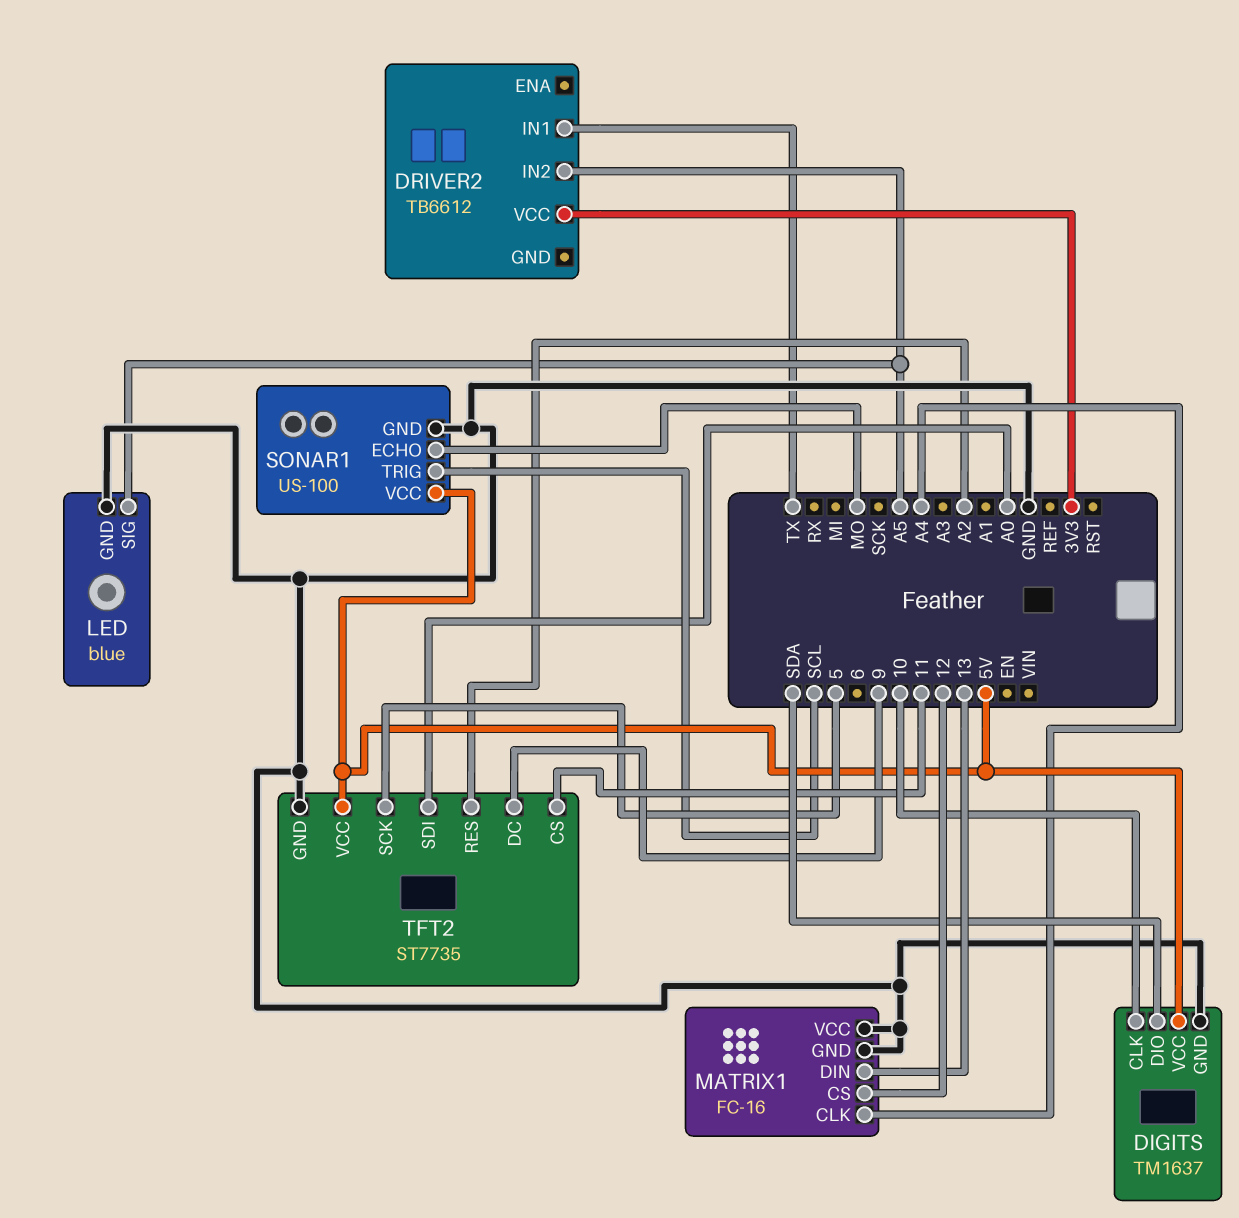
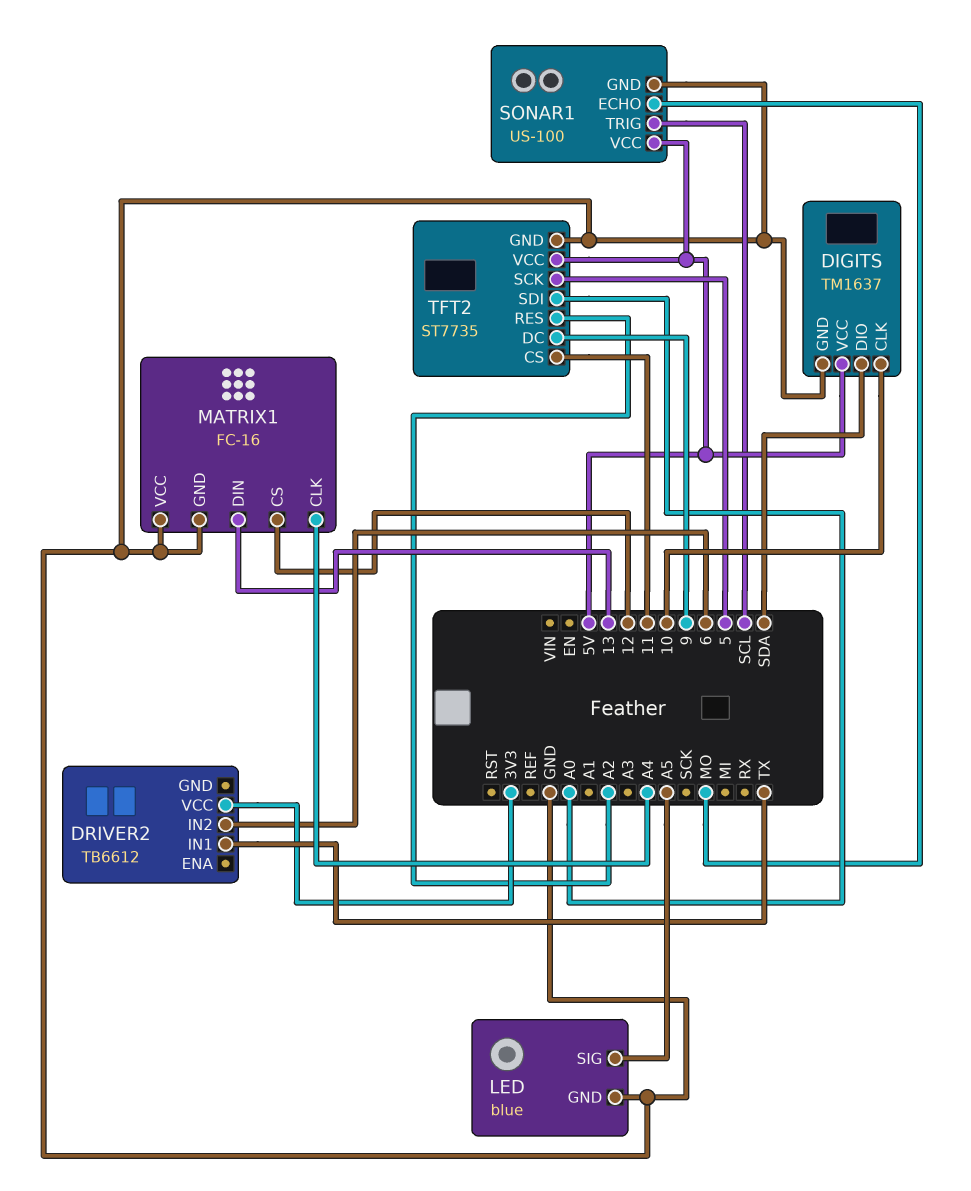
DRIVER2 pin IN2: A5 -> 6

